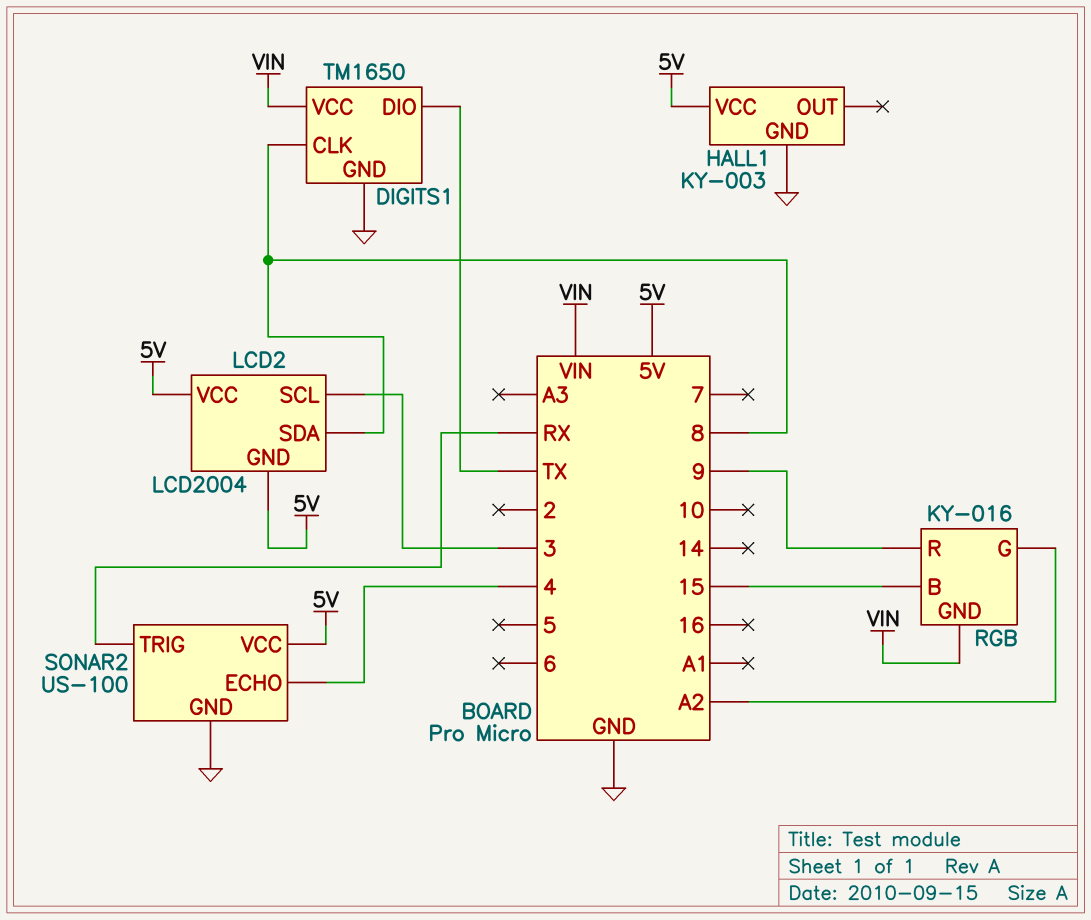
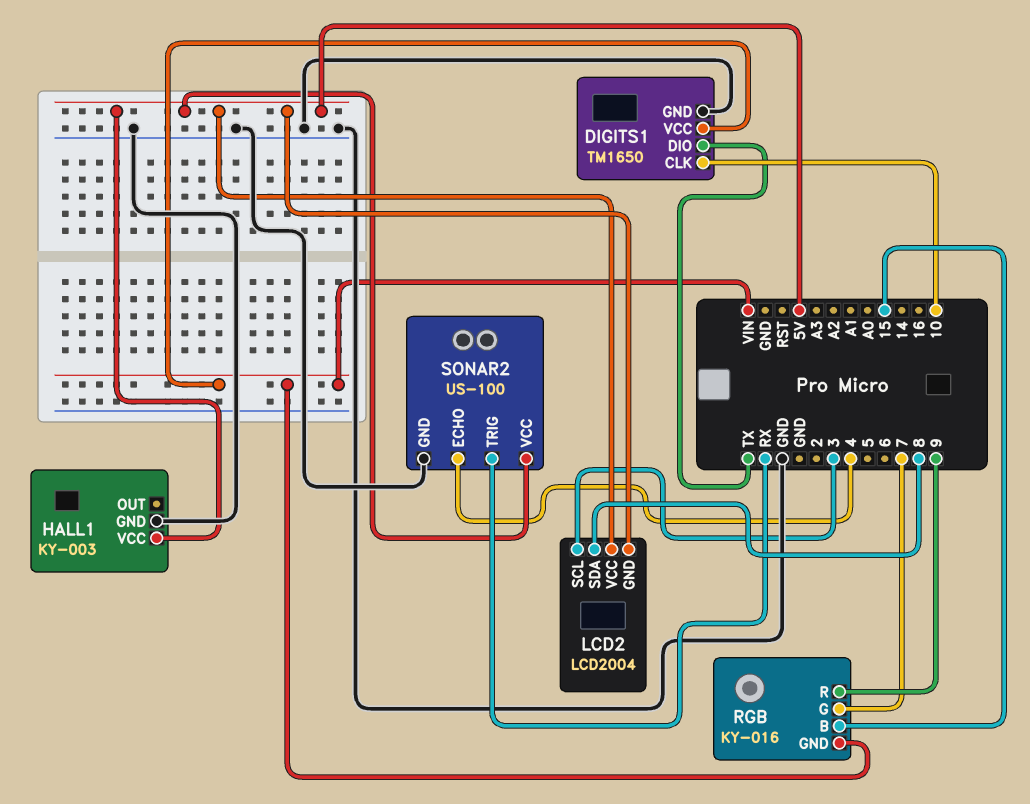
DIGITS1 pin CLK: 8 -> 10
RGB pin G: A2 -> 7

